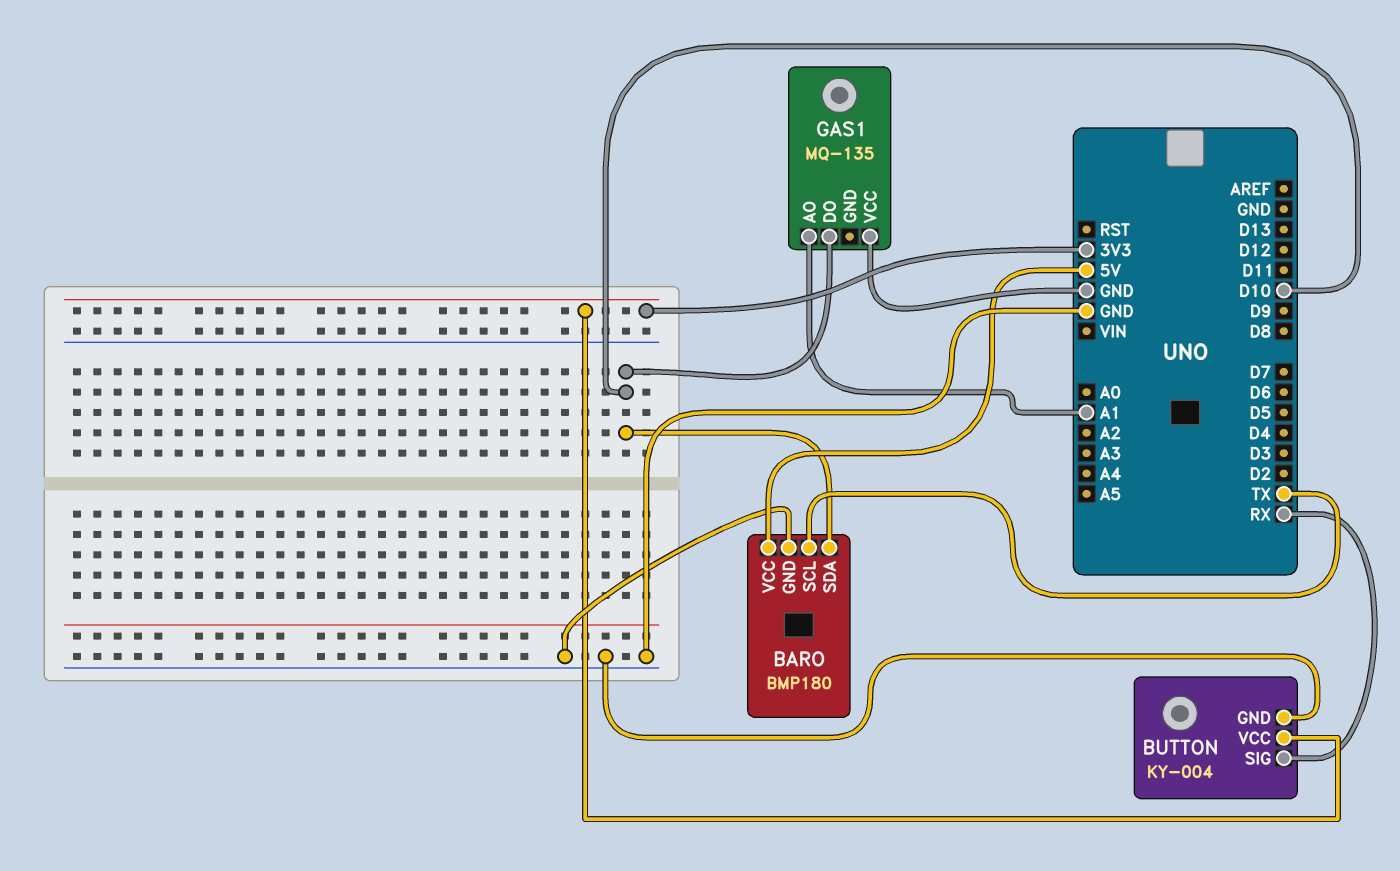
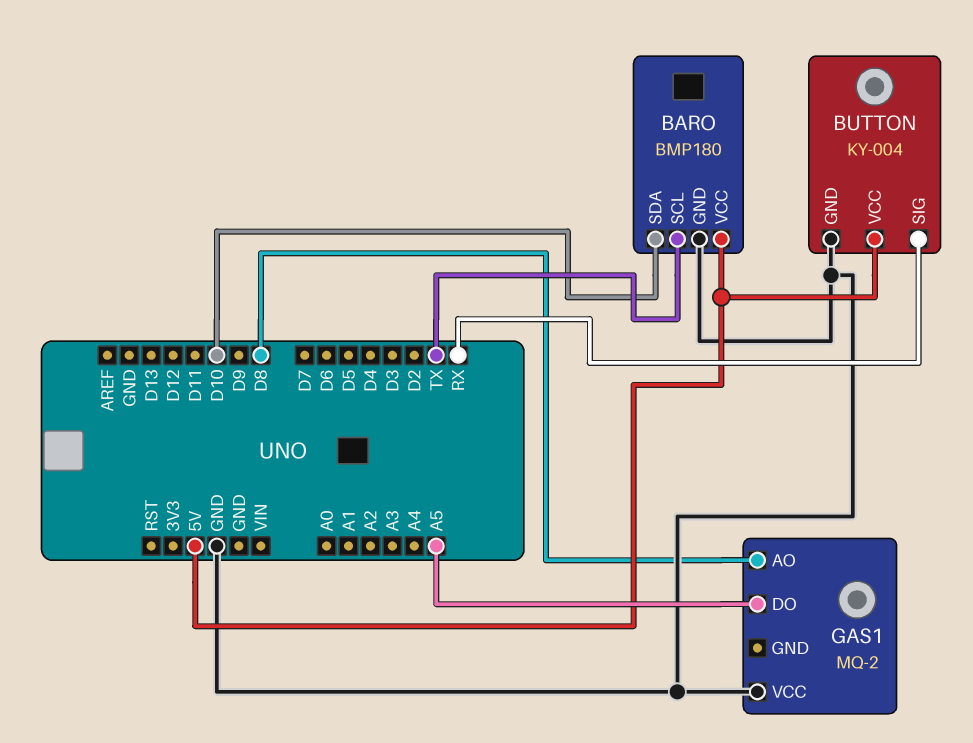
BUTTON pin VCC: 3V3 -> 5V
GAS1: MQ-135 -> MQ-2
GAS1 pin AO: A1 -> D8
GAS1 pin DO: D10 -> A5

